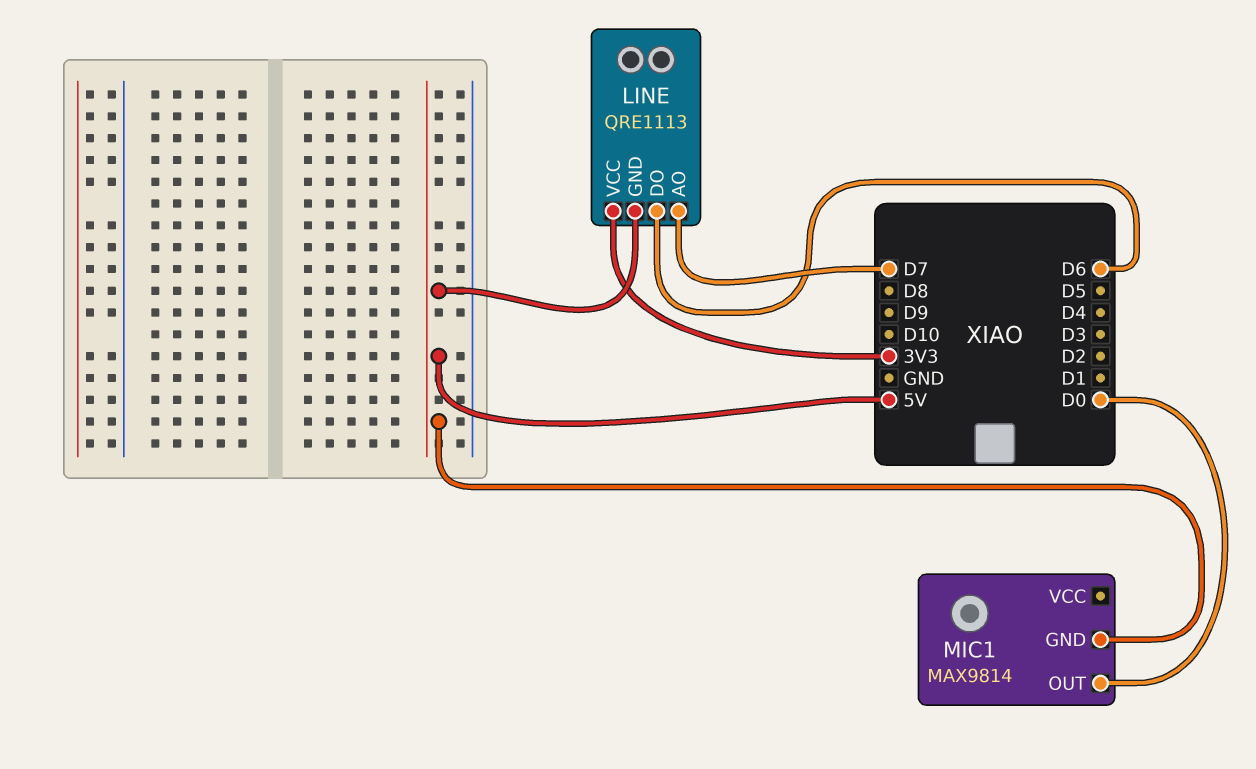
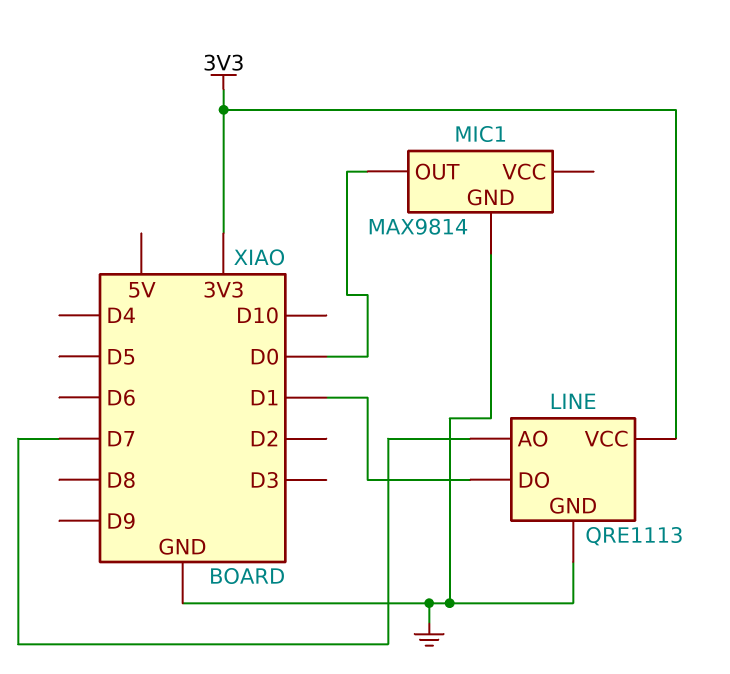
LINE pin DO: D6 -> D1
LINE pin GND: 5V -> GND
MIC1 pin GND: 5V -> GND

